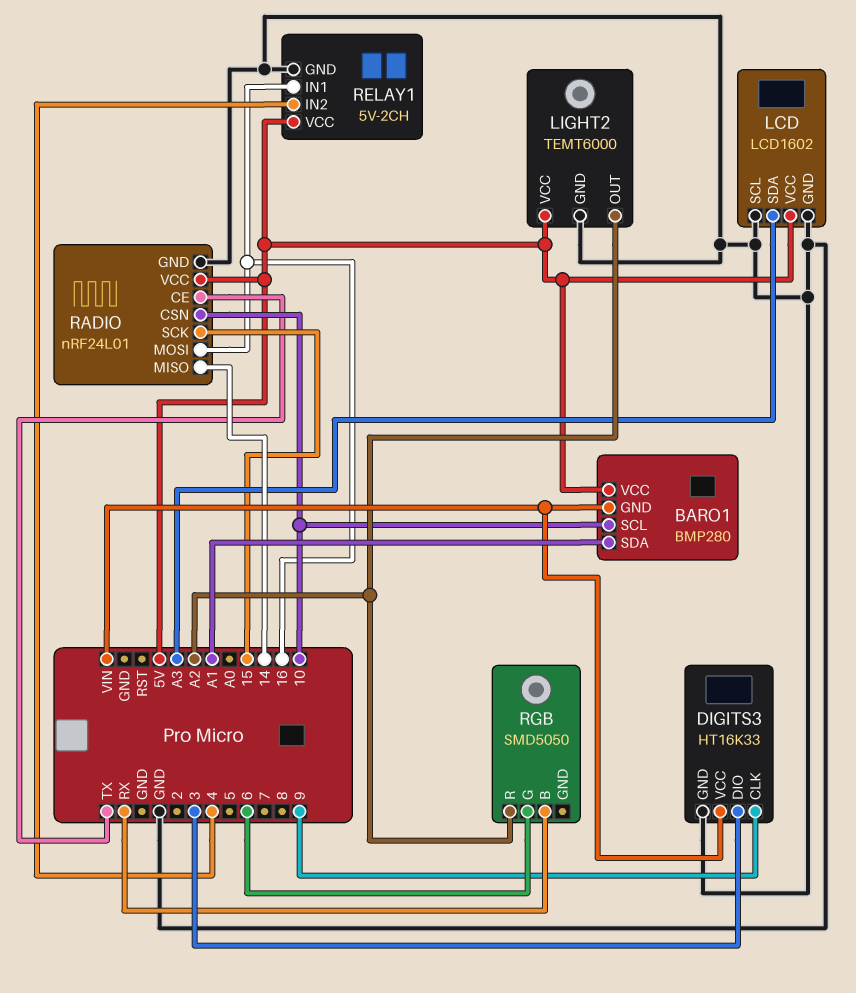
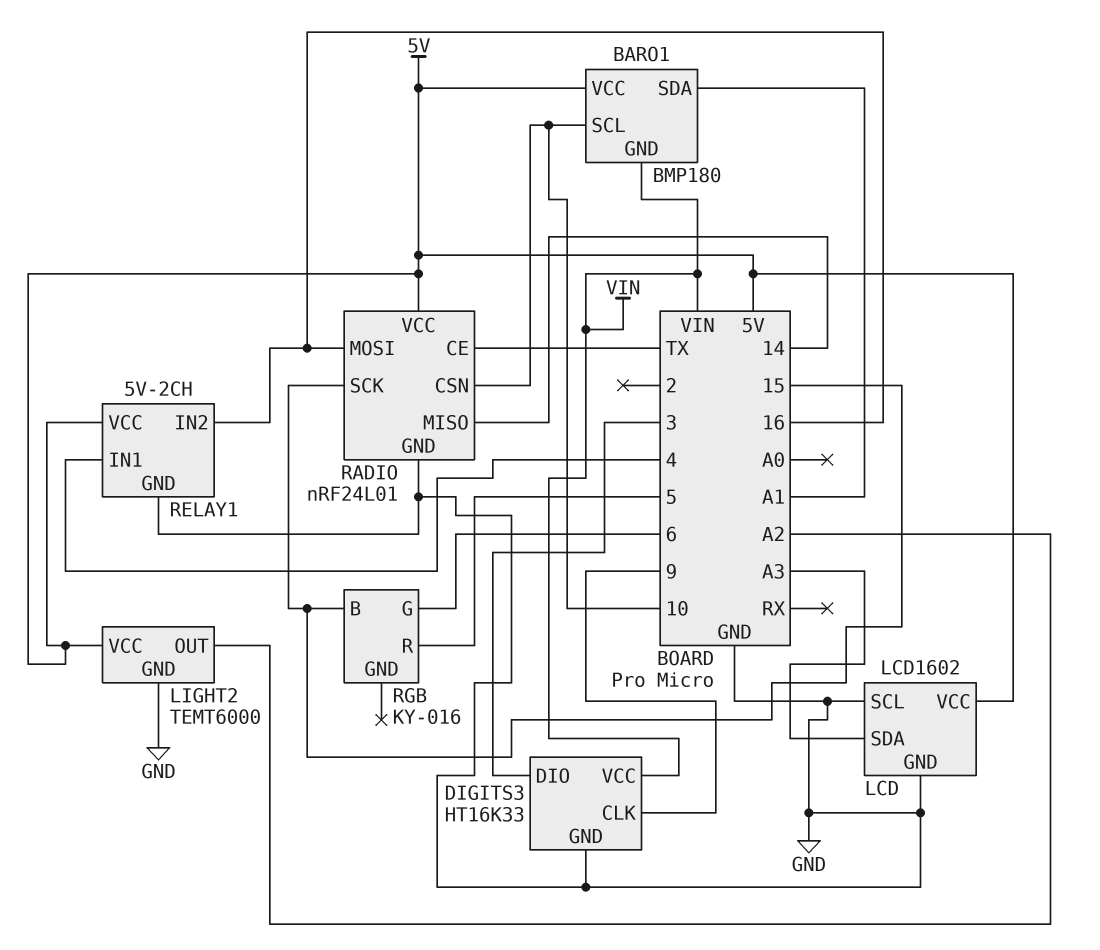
BARO1: BMP280 -> BMP180
RELAY1 pin IN1: 16 -> 4
RELAY1 pin IN2: 4 -> 16
RGB: SMD5050 -> KY-016
RGB pin B: RX -> 15
RGB pin R: A2 -> 5

